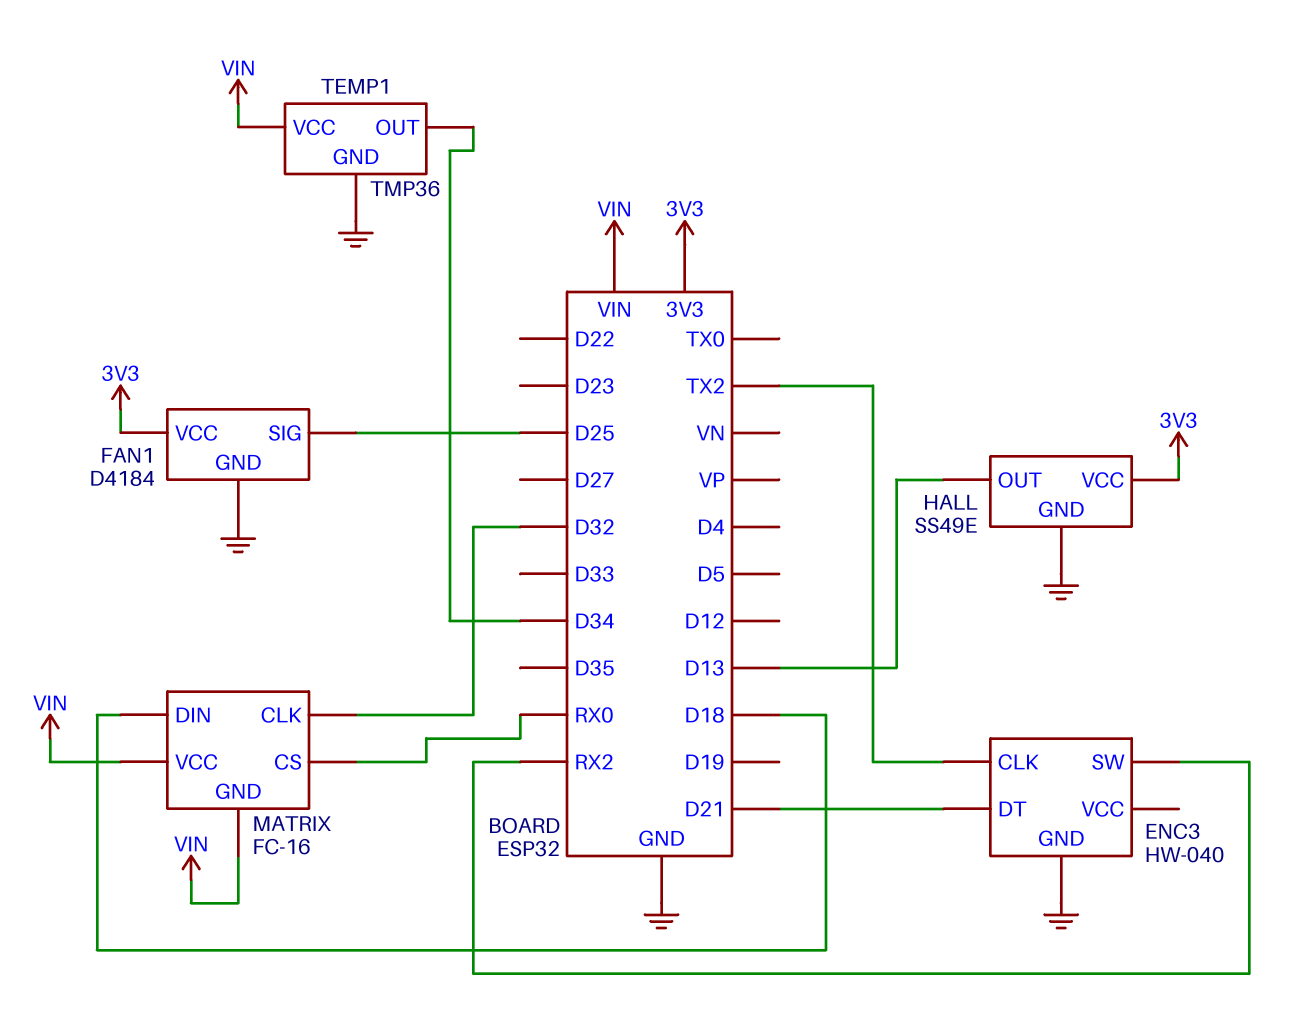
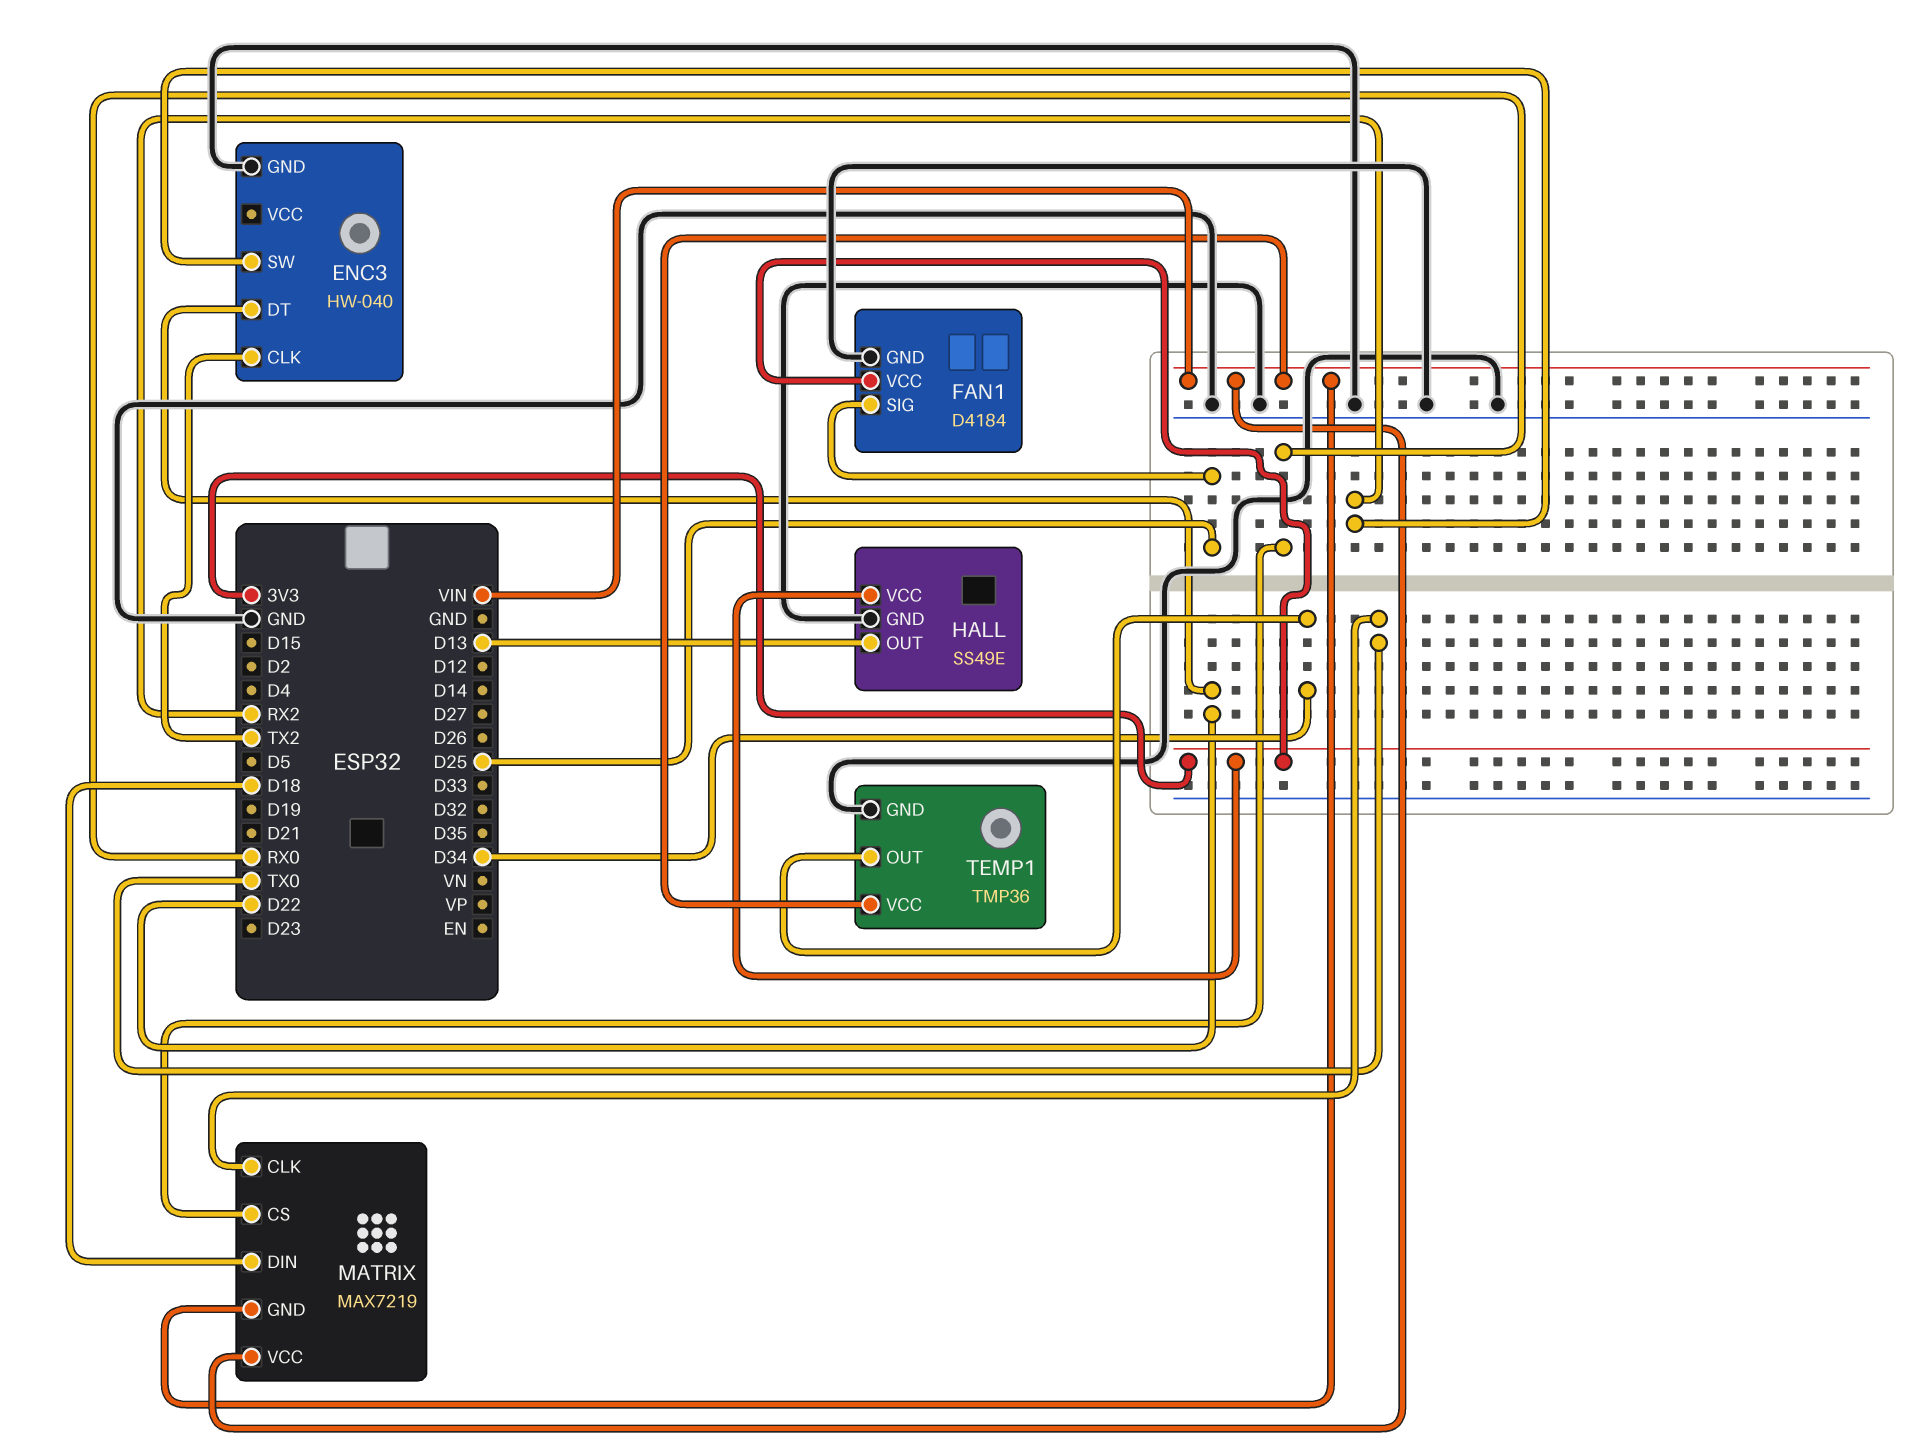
ENC3 pin DT: D21 -> D22
MATRIX: FC-16 -> MAX7219
MATRIX pin CLK: D32 -> TX0

